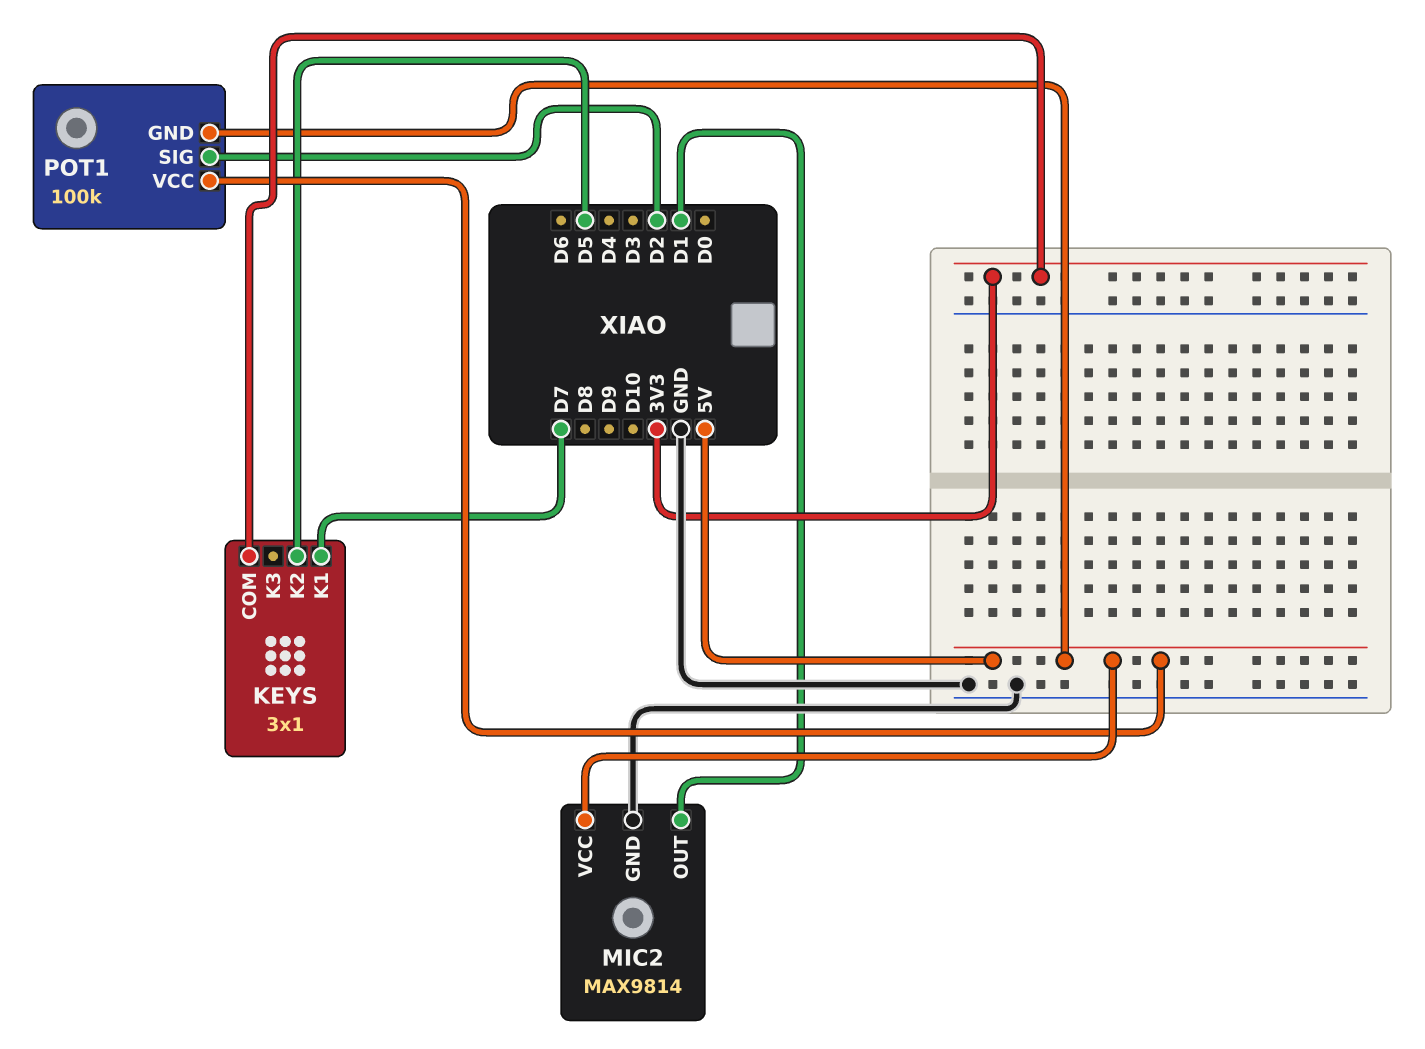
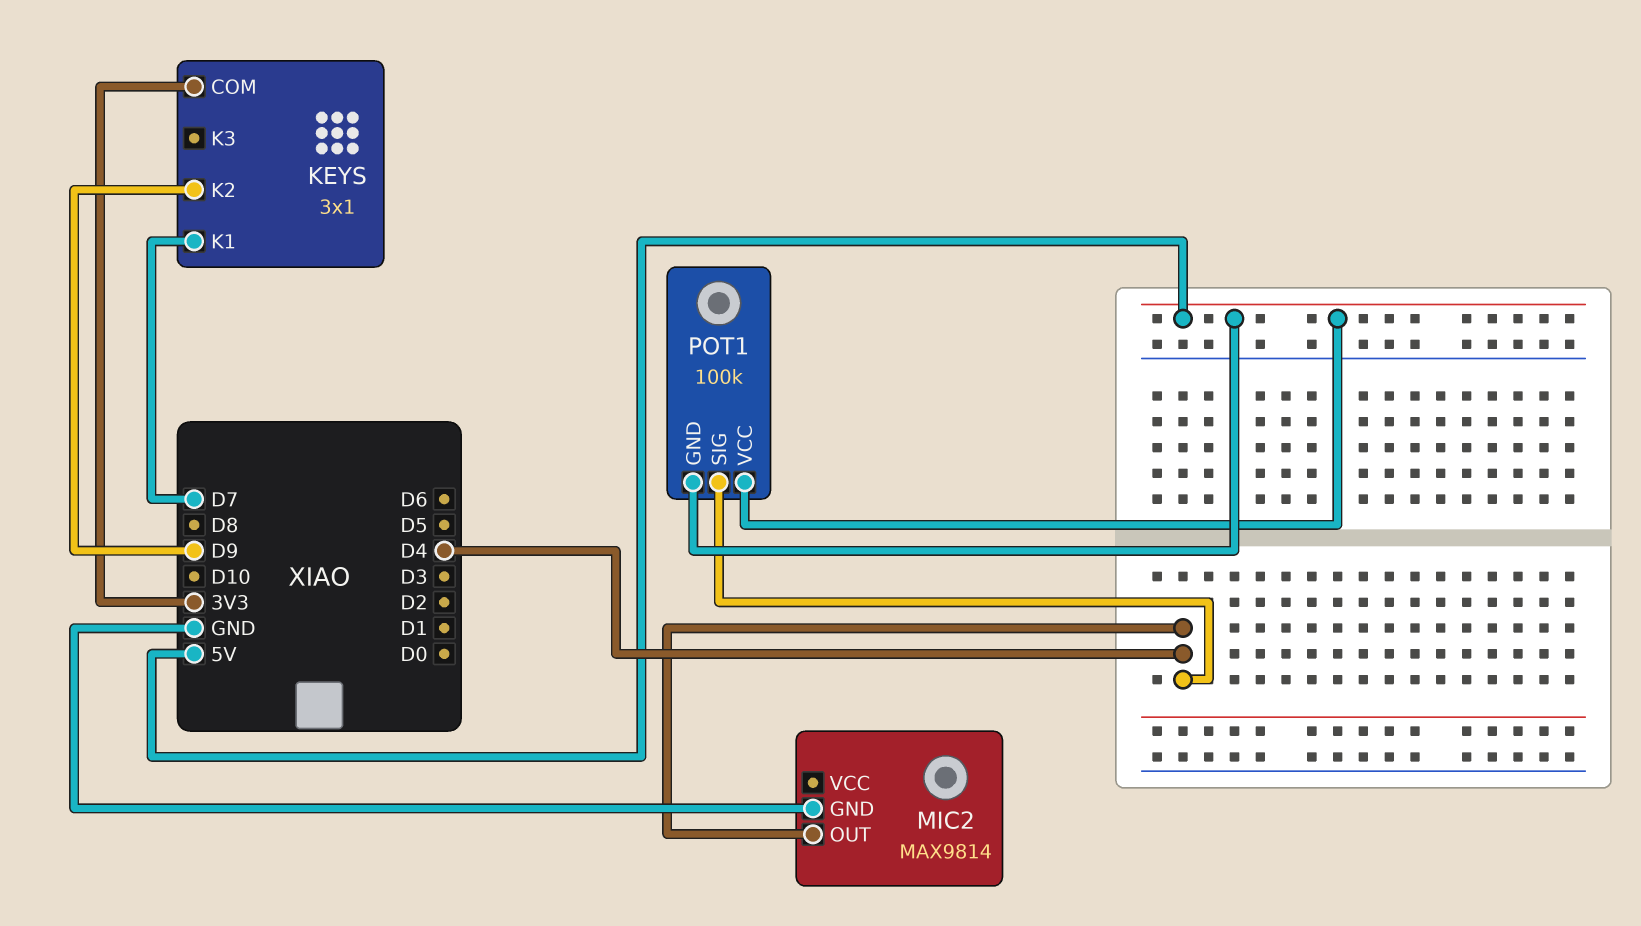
KEYS pin K2: D5 -> D9
MIC2 pin OUT: D1 -> D4
MIC2 pin VCC: 5V -> none
POT1 pin SIG: D2 -> D4

